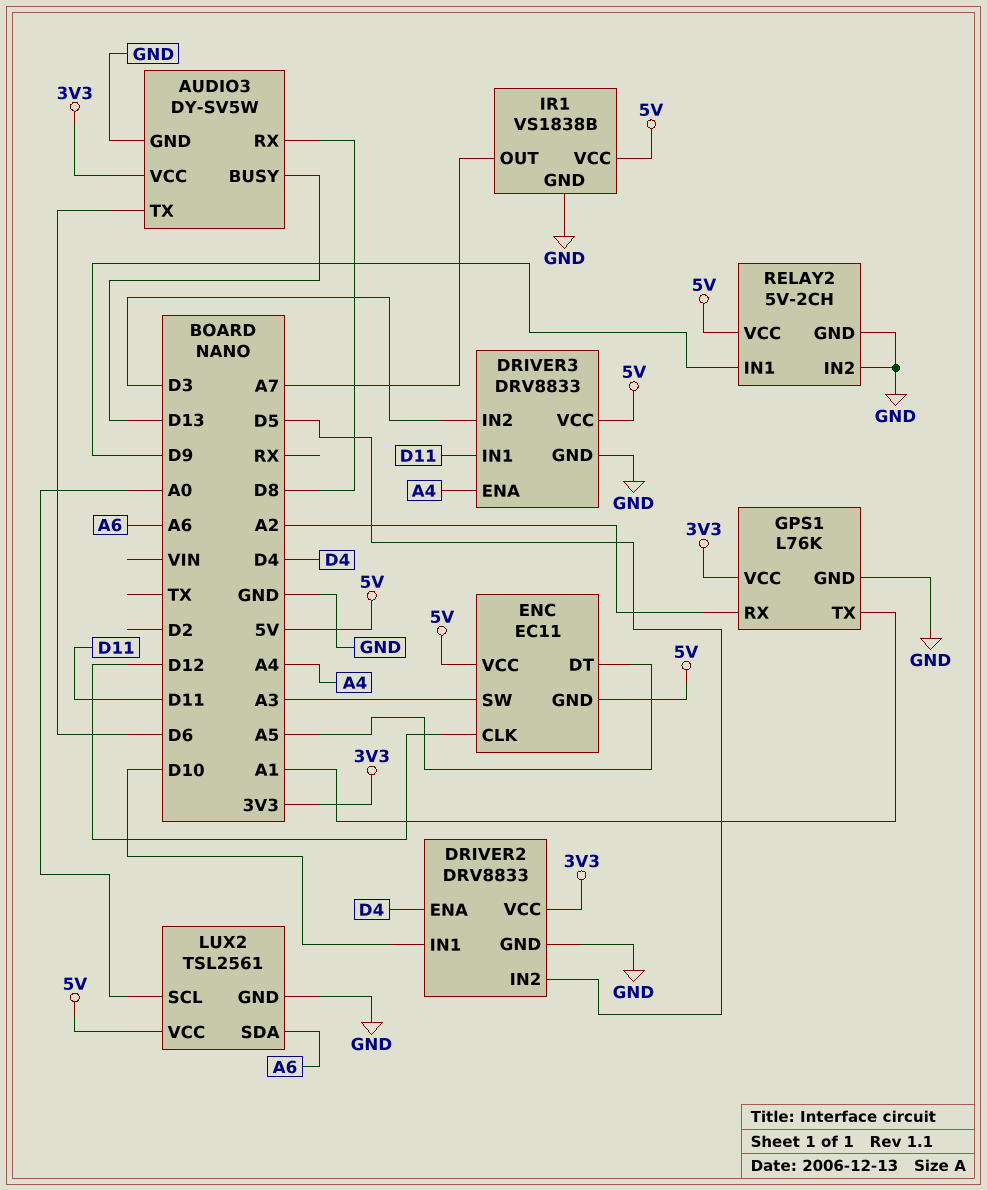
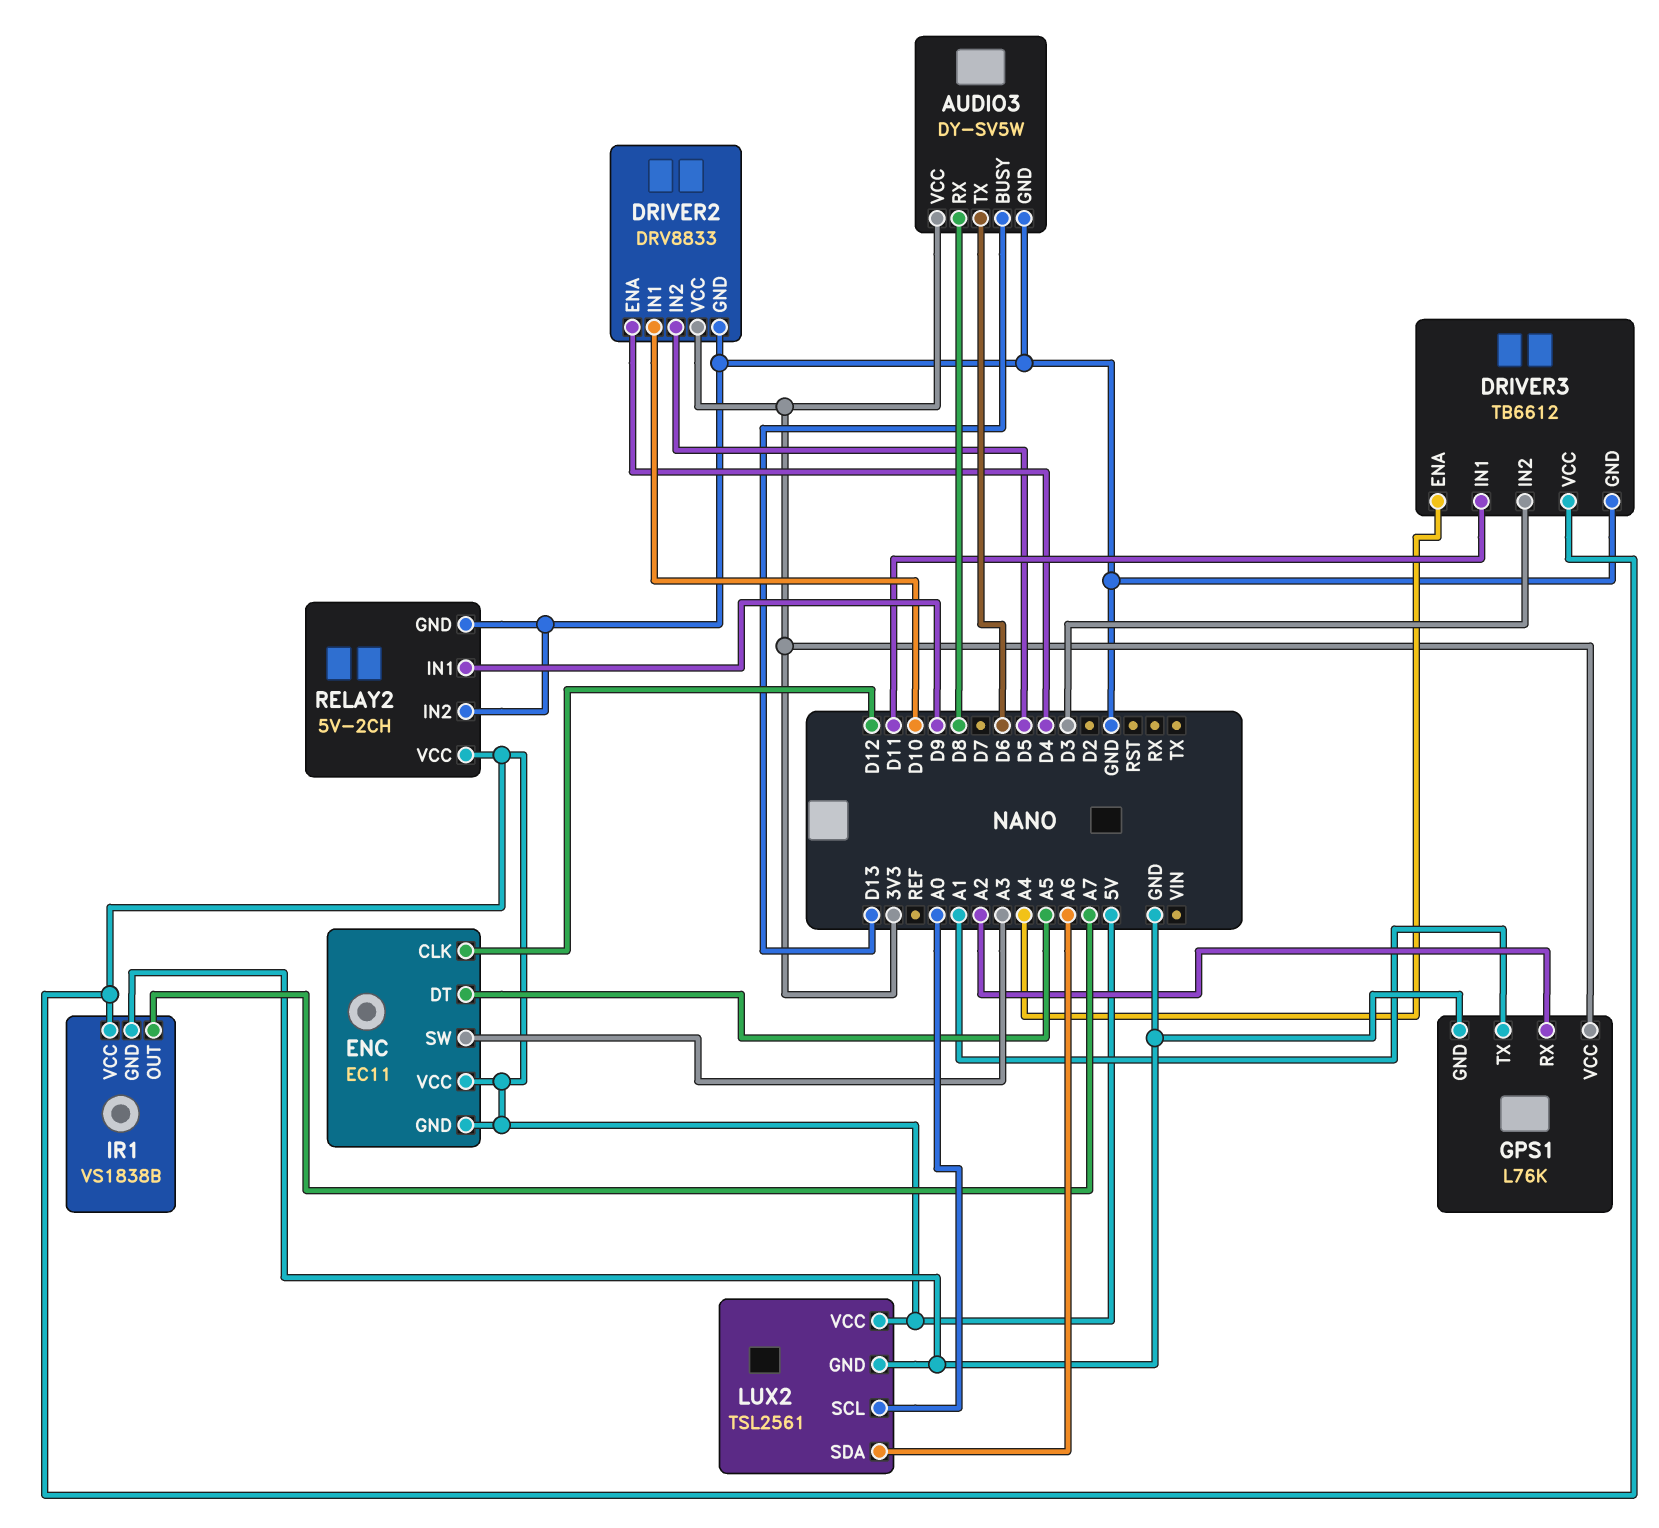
DRIVER3: DRV8833 -> TB6612

